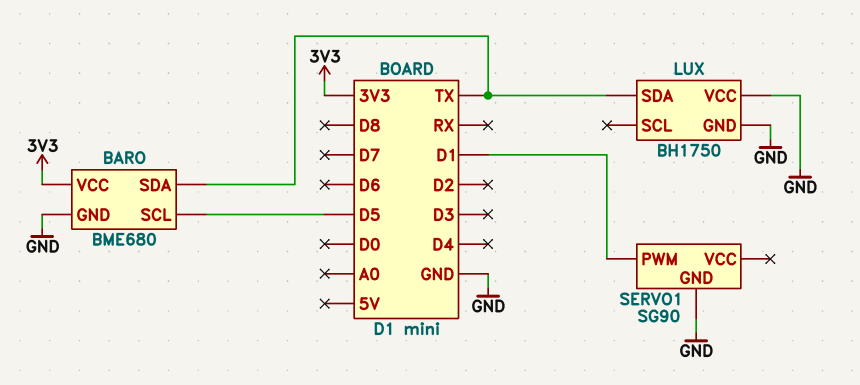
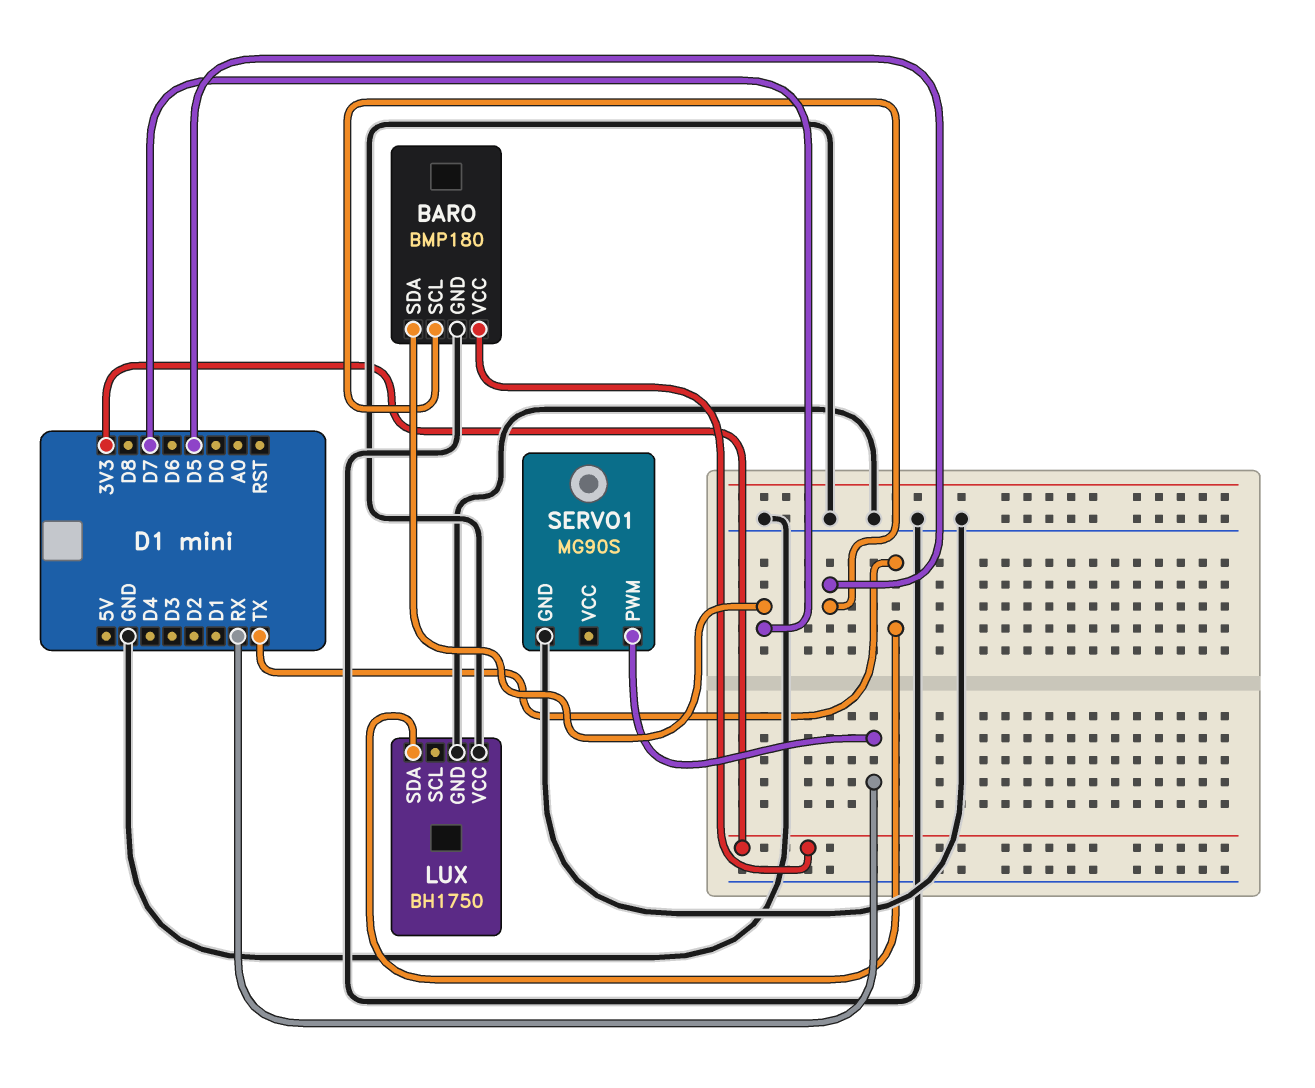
BARO: BME680 -> BMP180
BARO pin SDA: TX -> D7
SERVO1: SG90 -> MG90S
SERVO1 pin PWM: D1 -> RX

